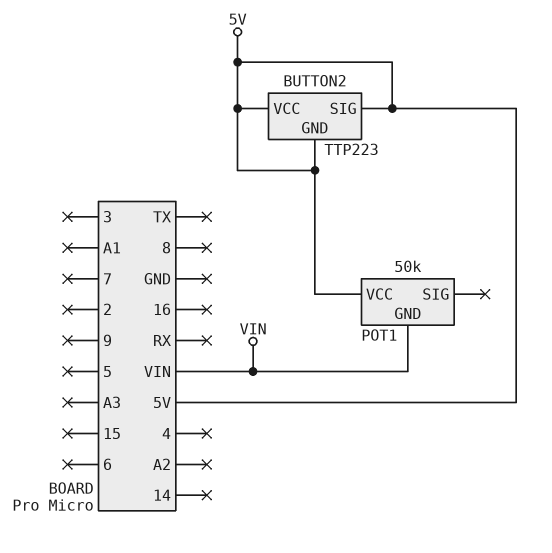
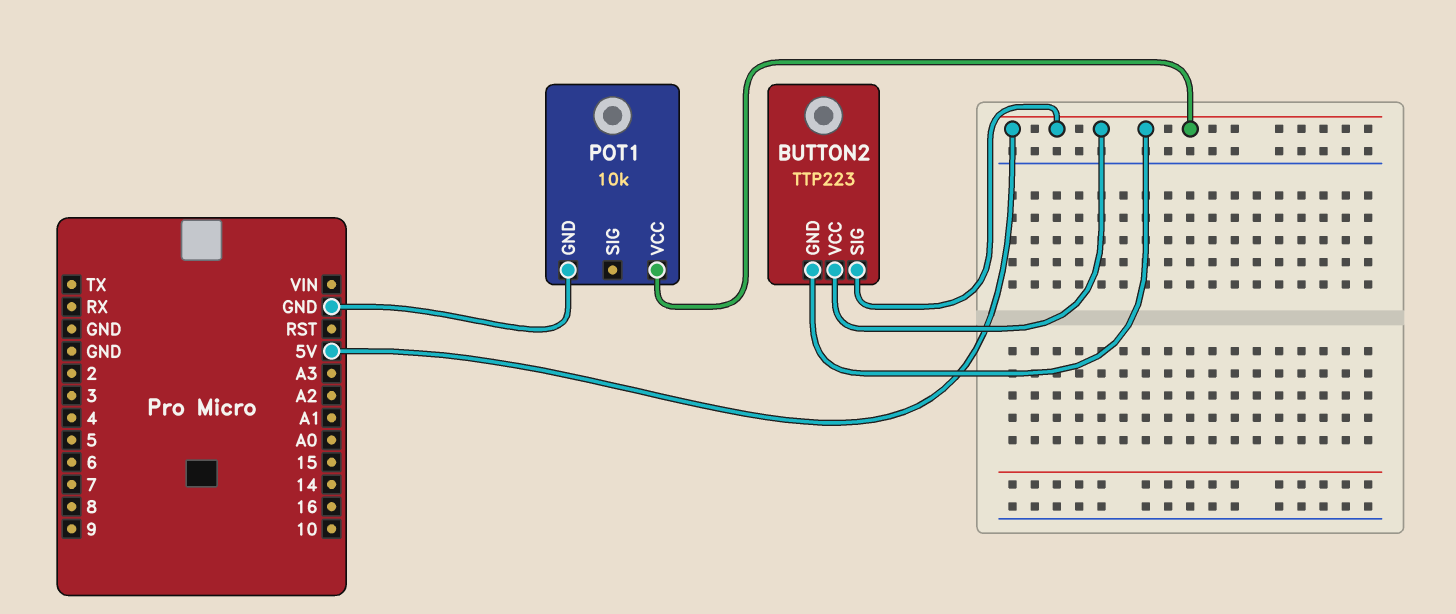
POT1: 50k -> 10k
POT1 pin GND: VIN -> GND

